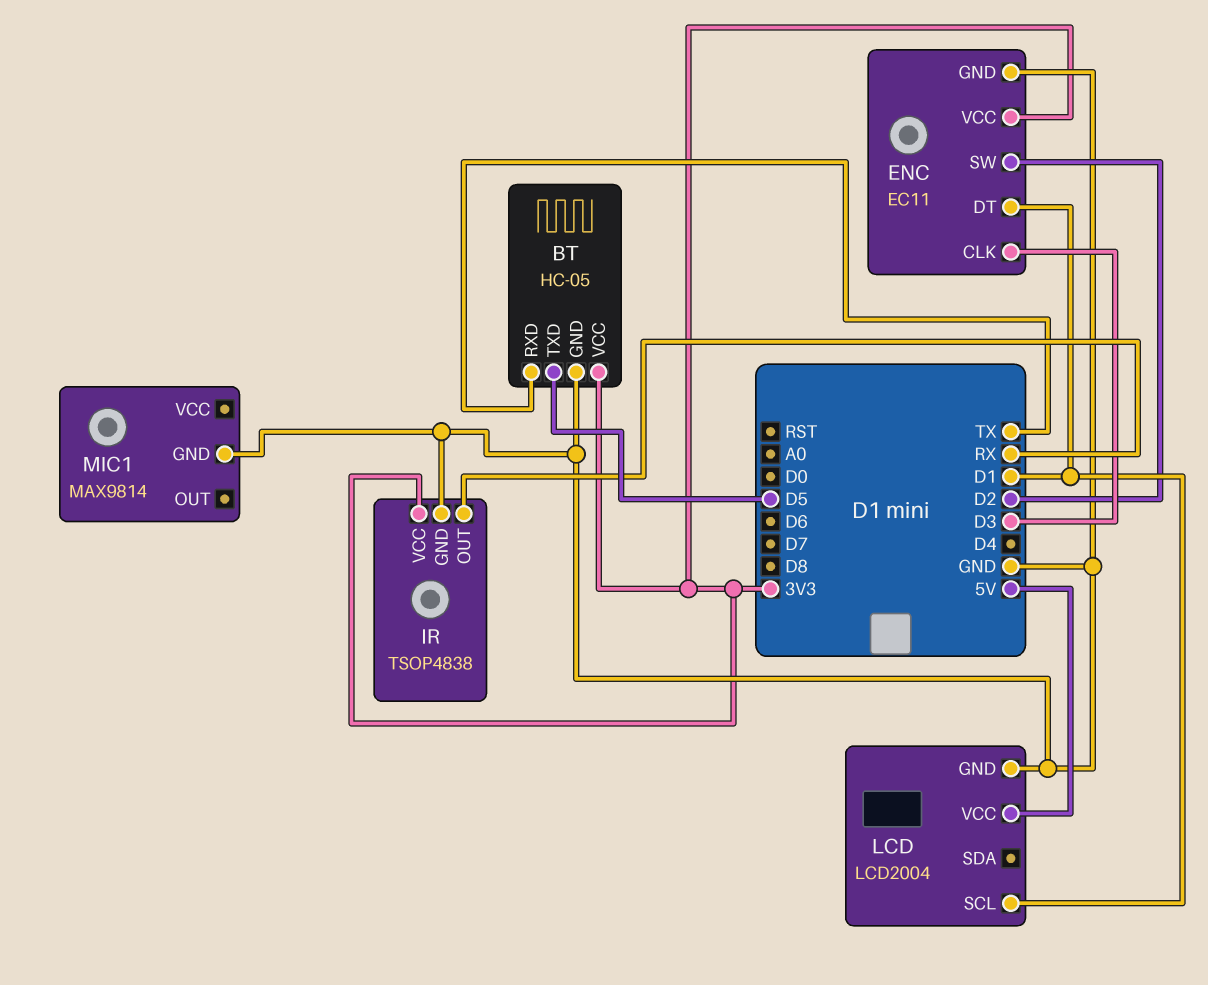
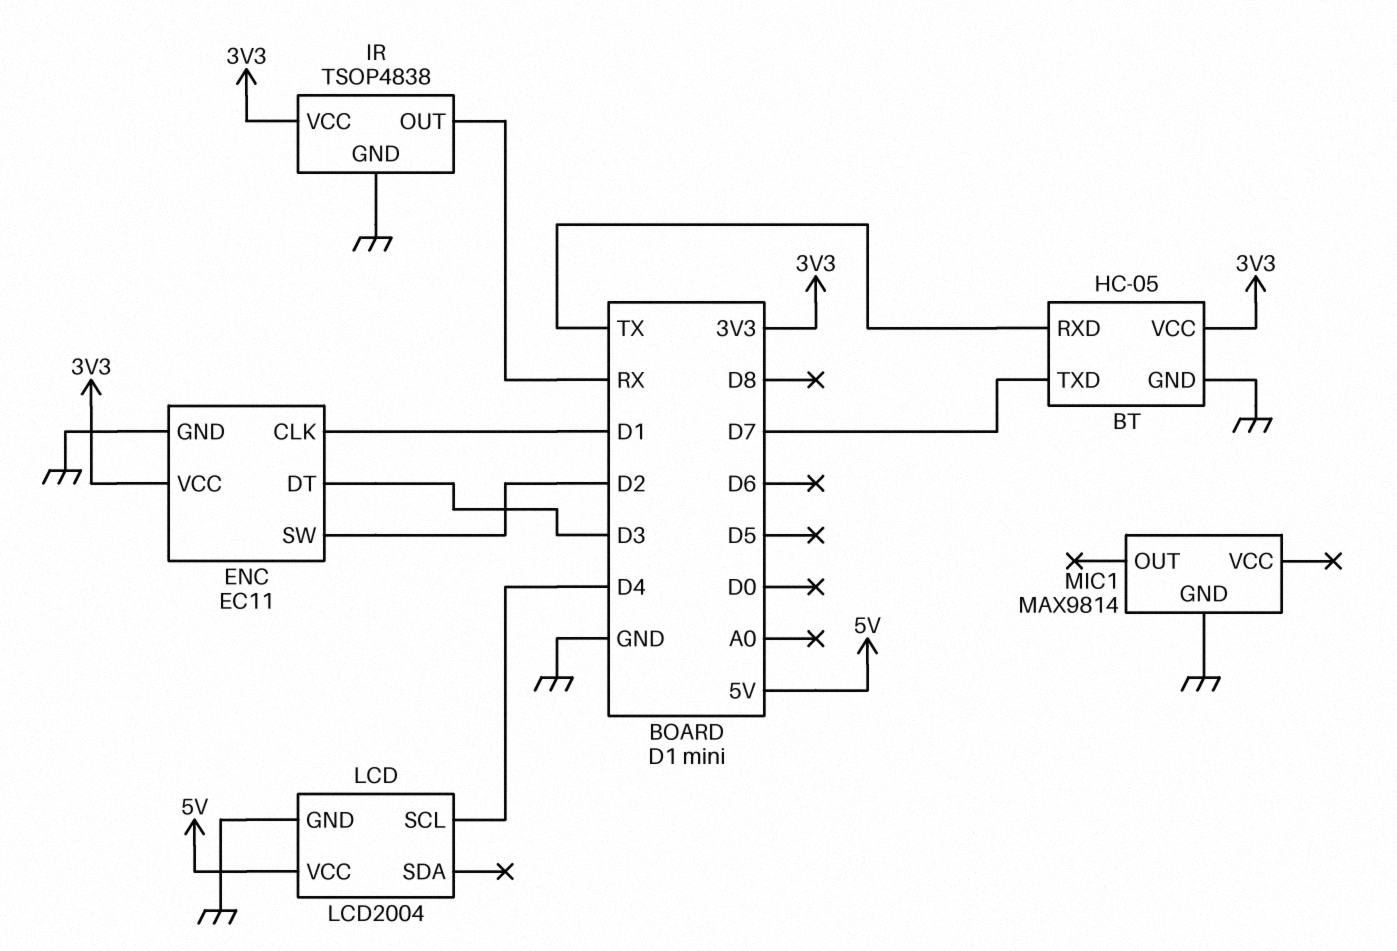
BT pin TXD: D5 -> D7
ENC pin CLK: D3 -> D1
ENC pin DT: D1 -> D3
LCD pin SCL: D1 -> D4

